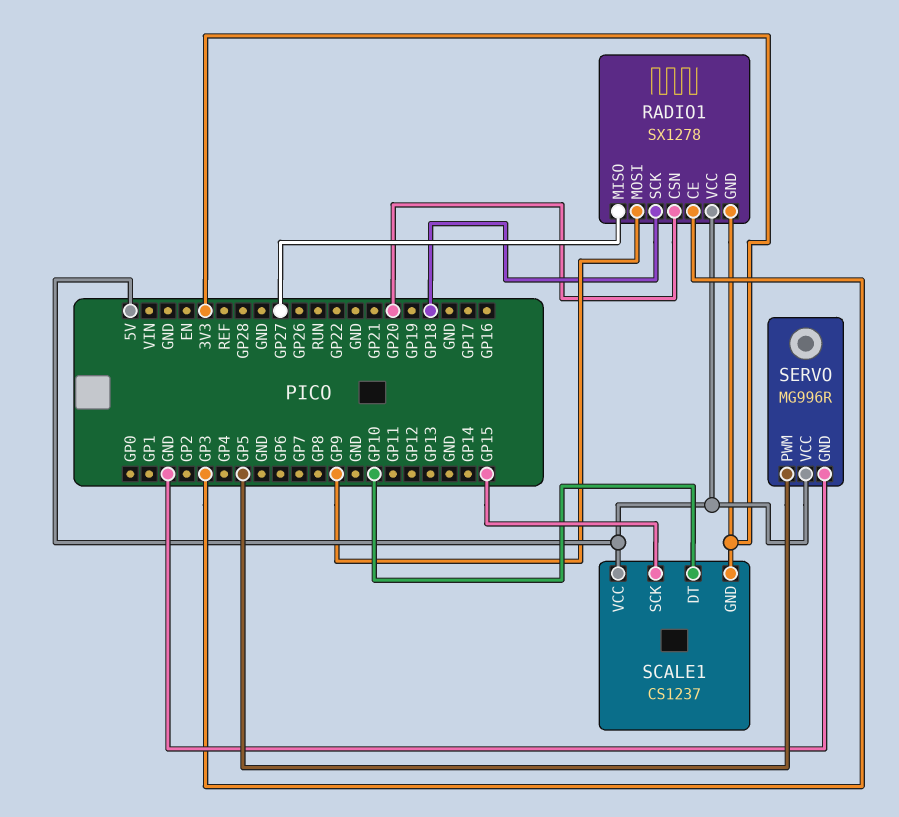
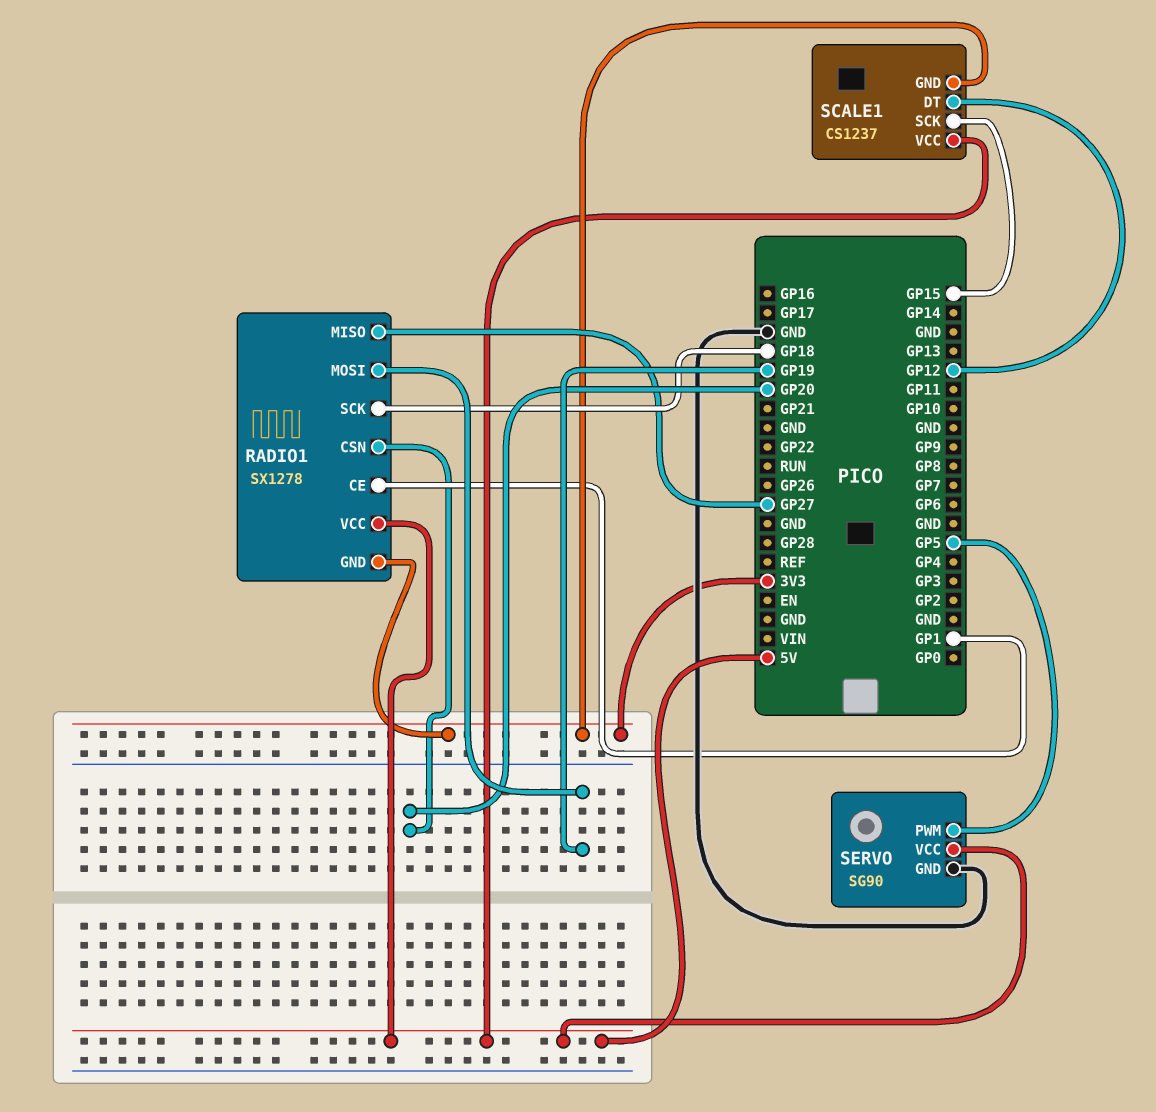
RADIO1 pin CE: GP3 -> GP1
RADIO1 pin MOSI: GP9 -> GP19
SCALE1 pin DT: GP10 -> GP12
SERVO: MG996R -> SG90

